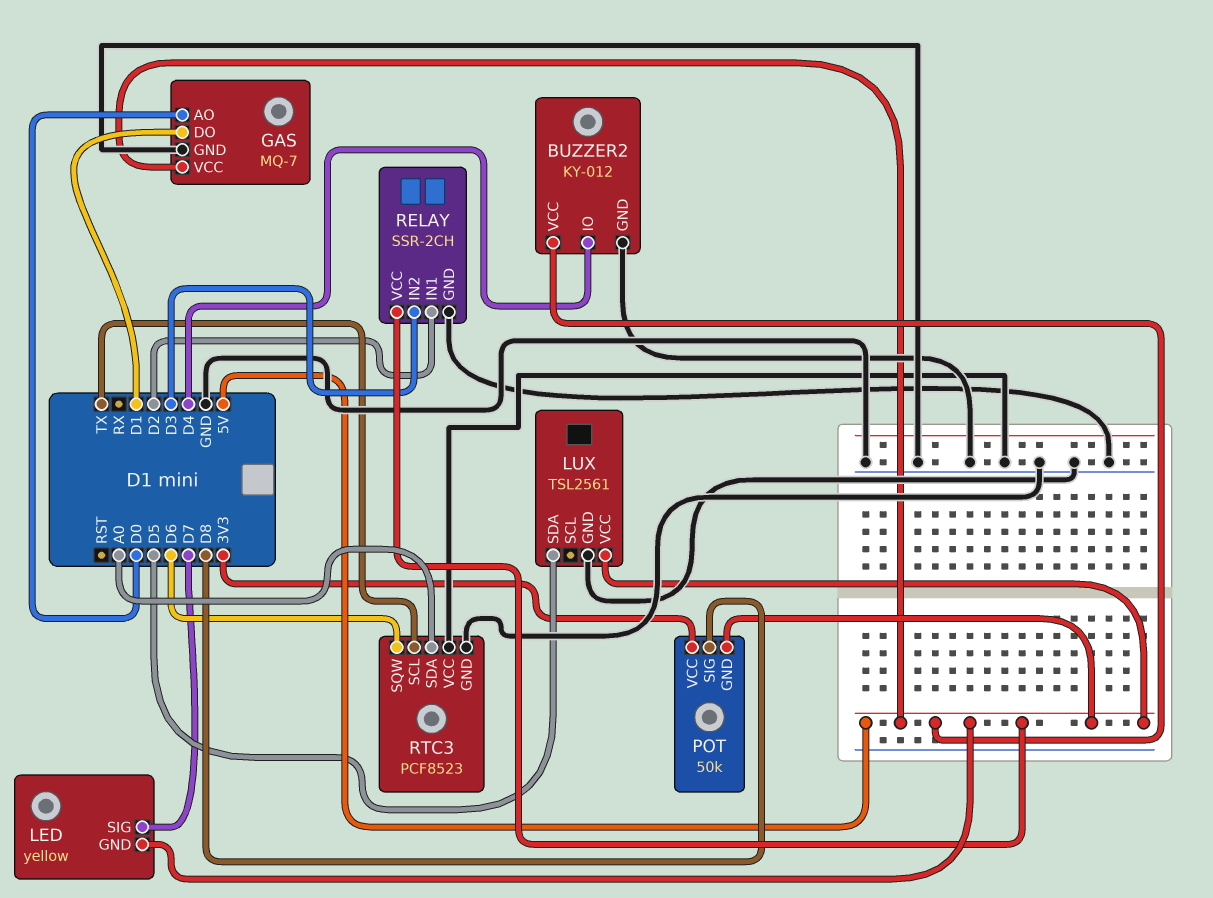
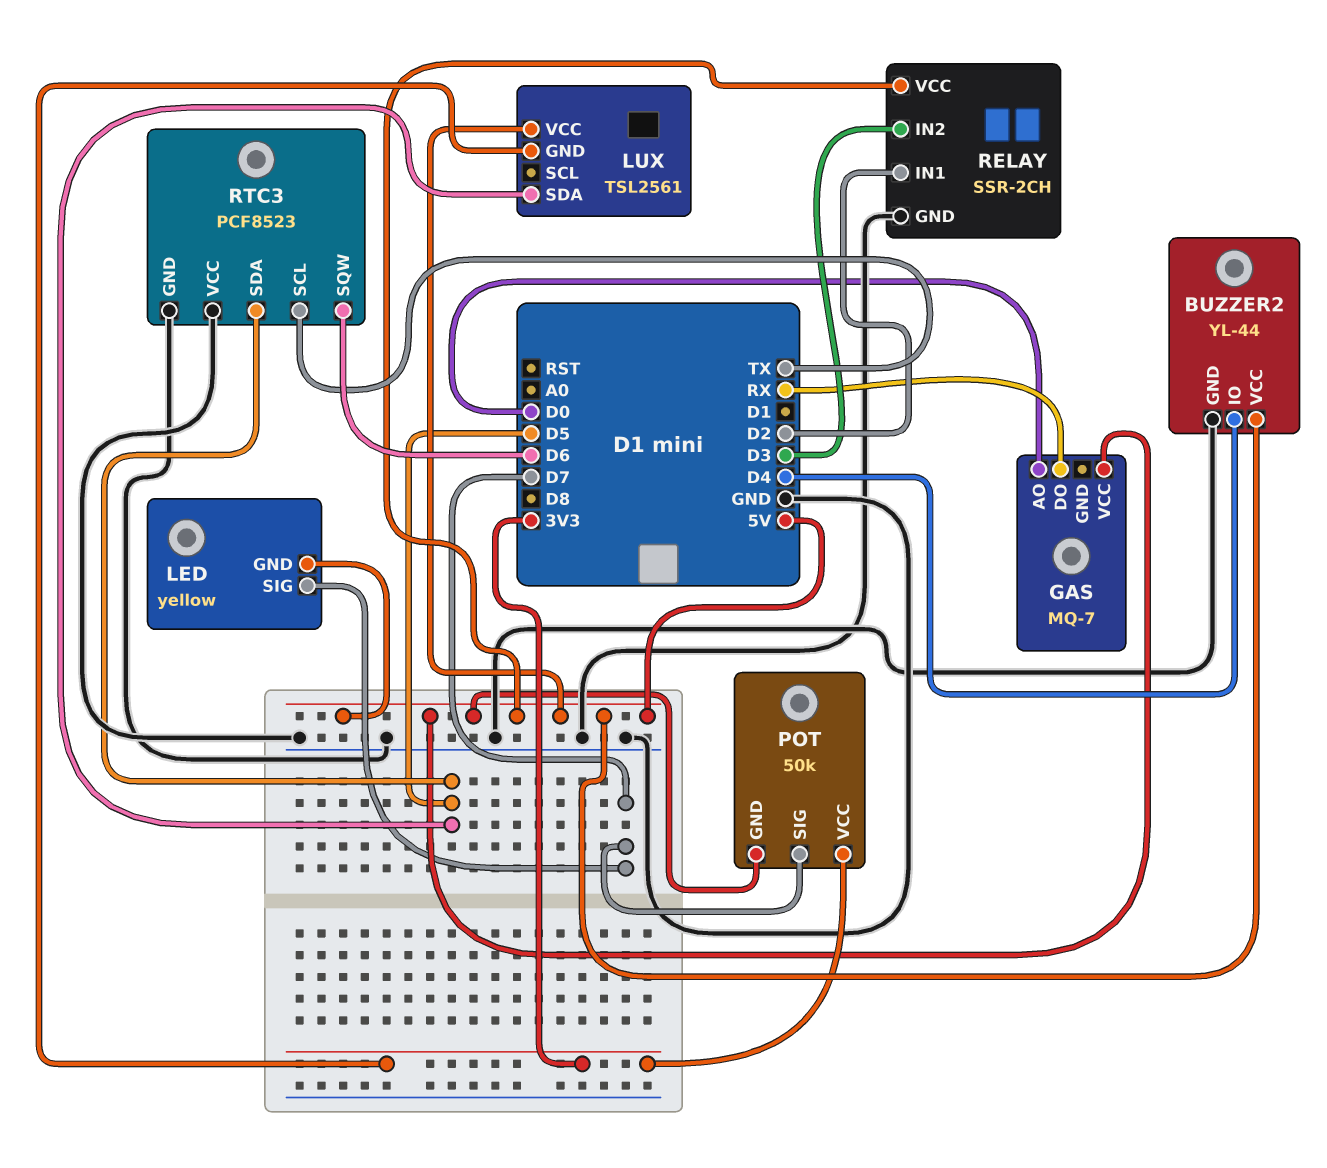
BUZZER2: KY-012 -> YL-44
GAS pin DO: D1 -> RX
GAS pin GND: GND -> none
LUX pin GND: GND -> 3V3
POT pin SIG: D8 -> D7
RTC3 pin SDA: A0 -> D5

